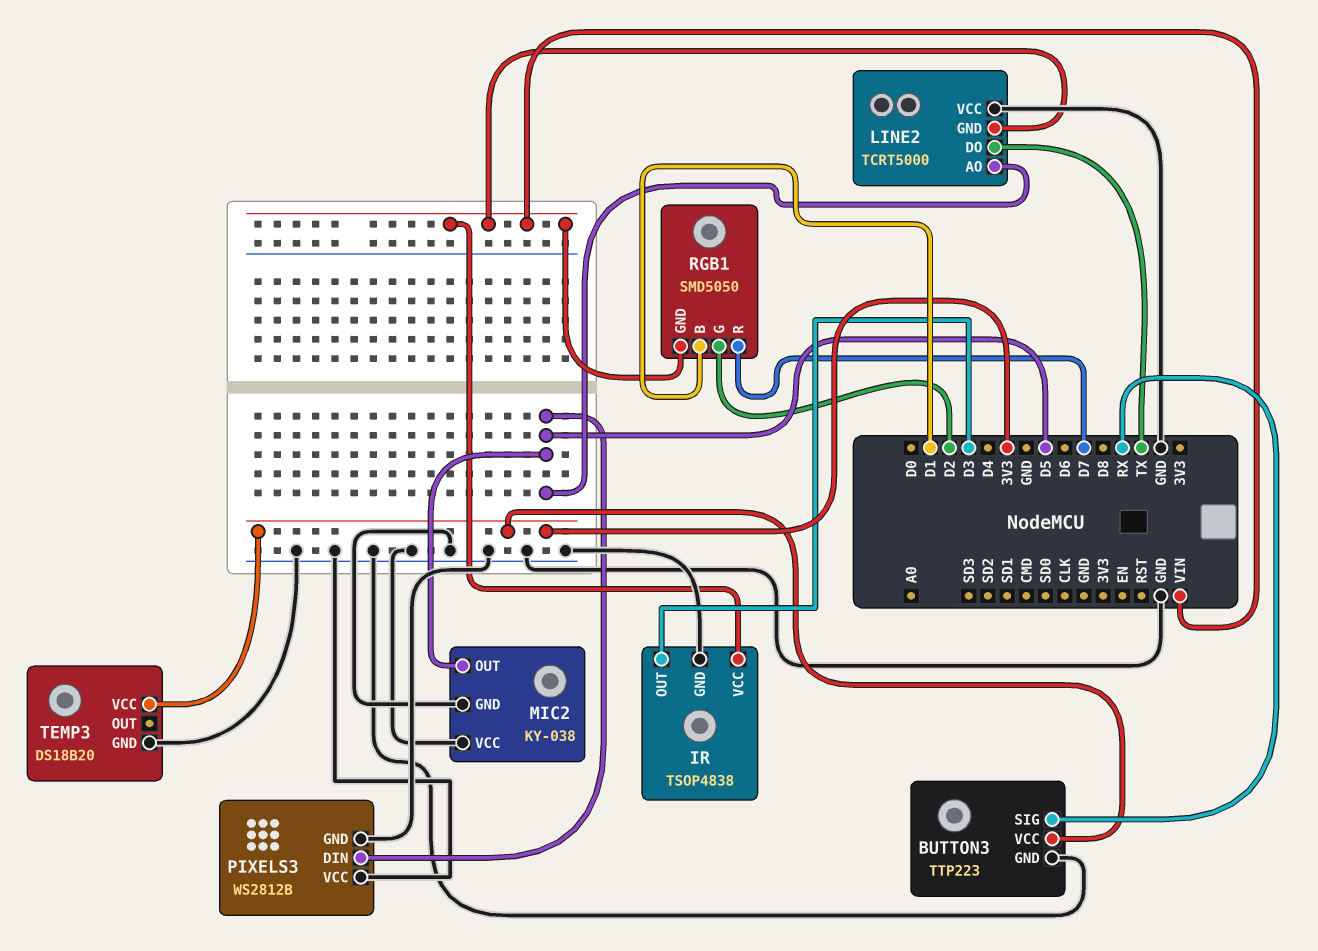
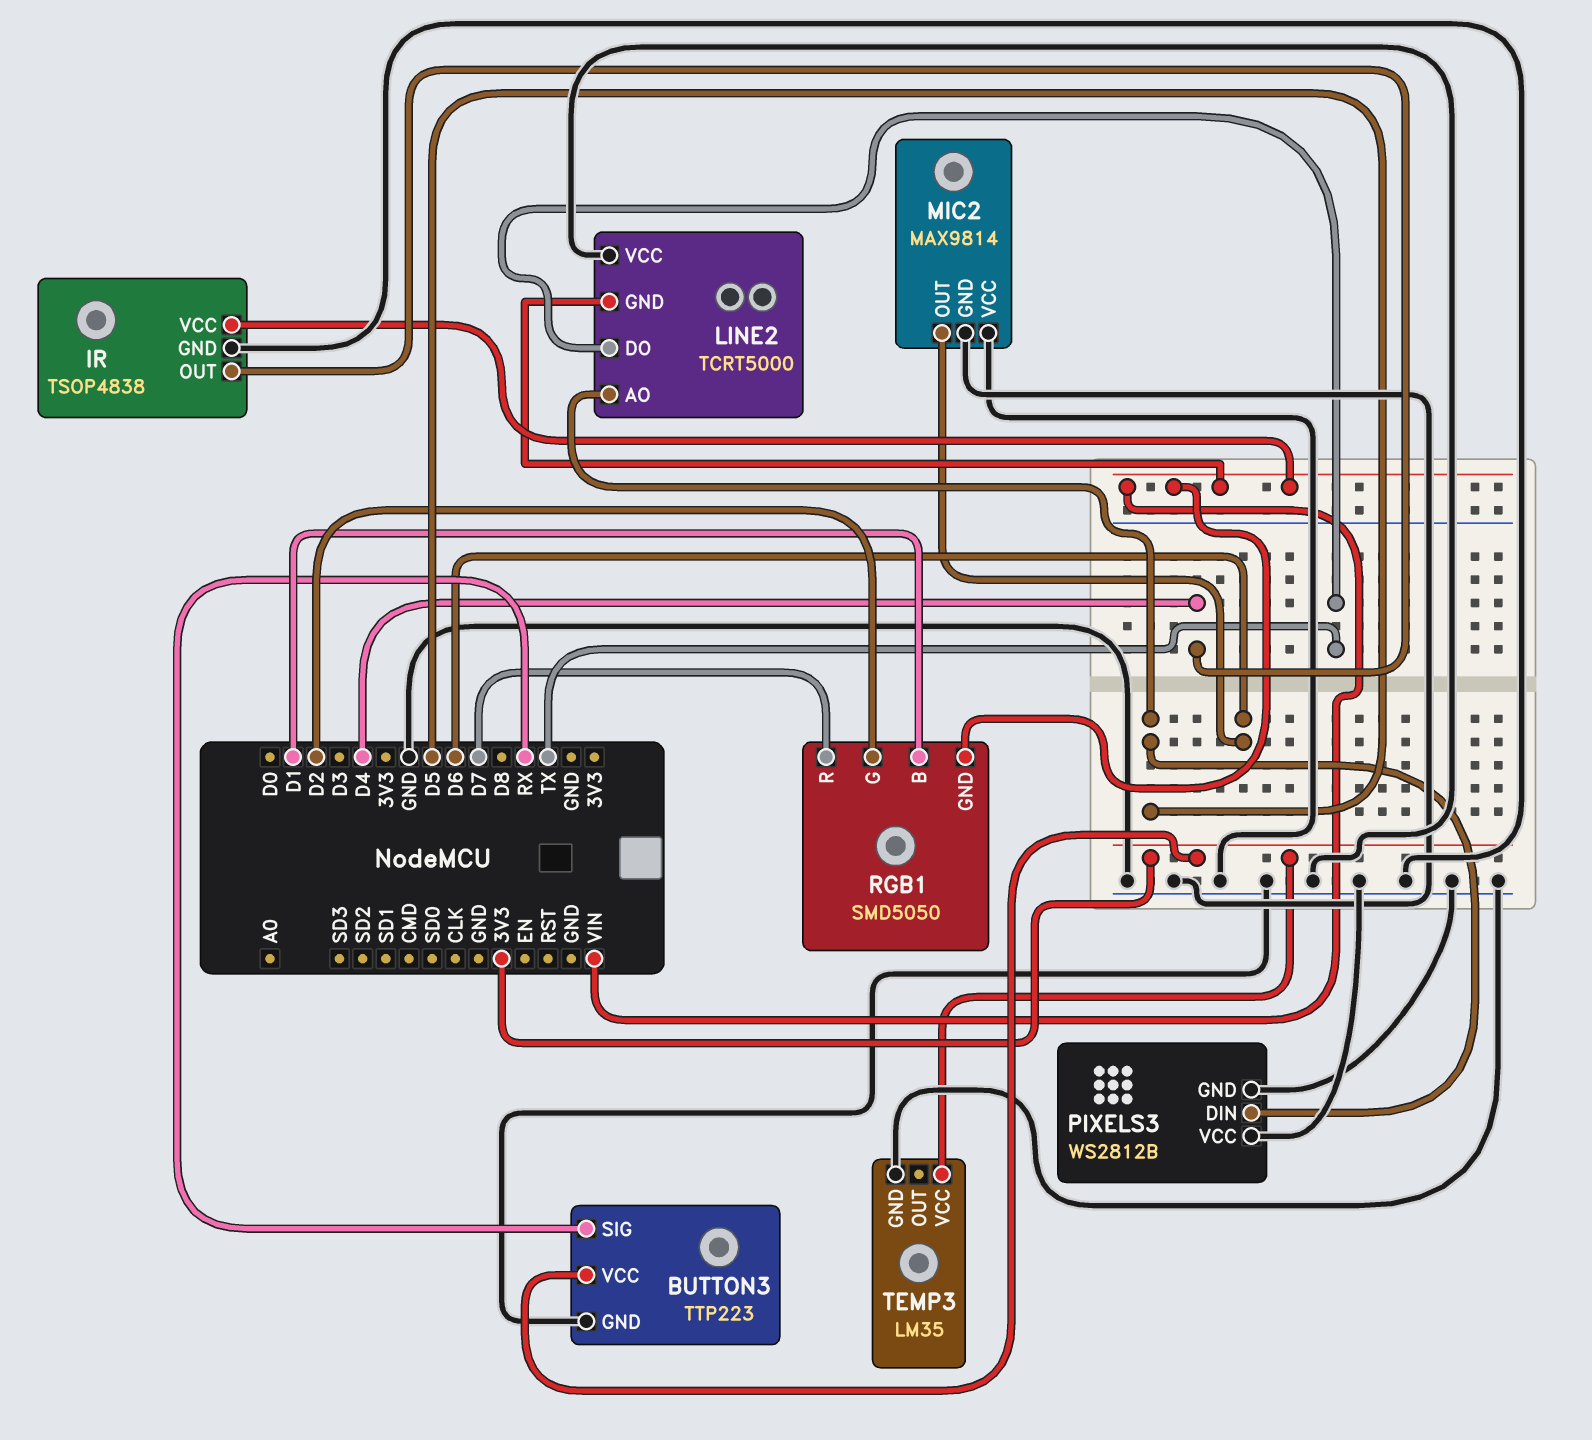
IR pin OUT: D3 -> D4
MIC2: KY-038 -> MAX9814
MIC2 pin OUT: D5 -> D6
TEMP3: DS18B20 -> LM35

